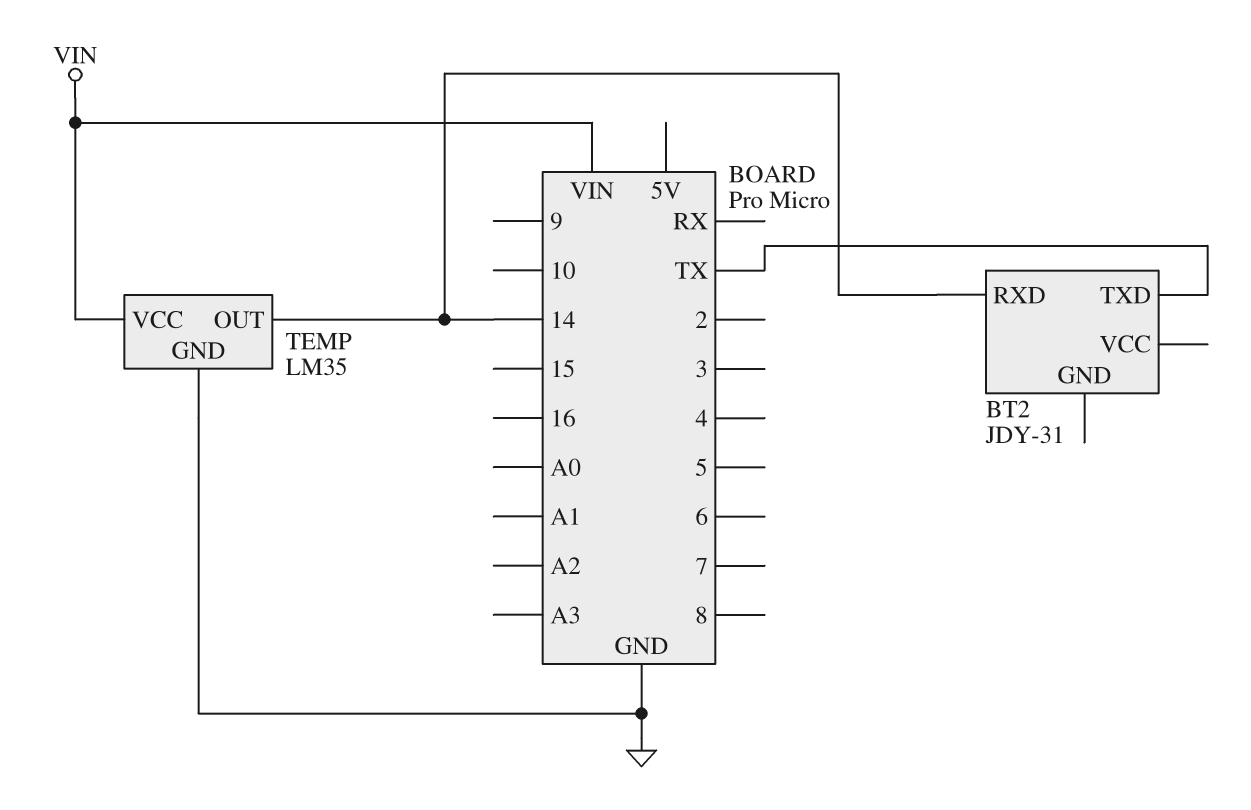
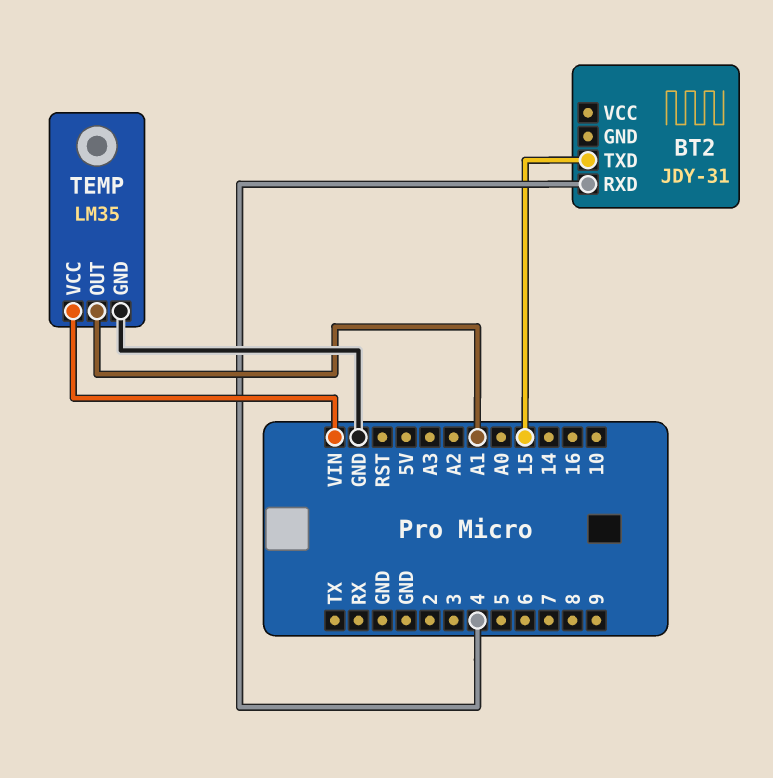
BT2 pin RXD: 14 -> 4
BT2 pin TXD: TX -> 15
TEMP pin OUT: 14 -> A1

